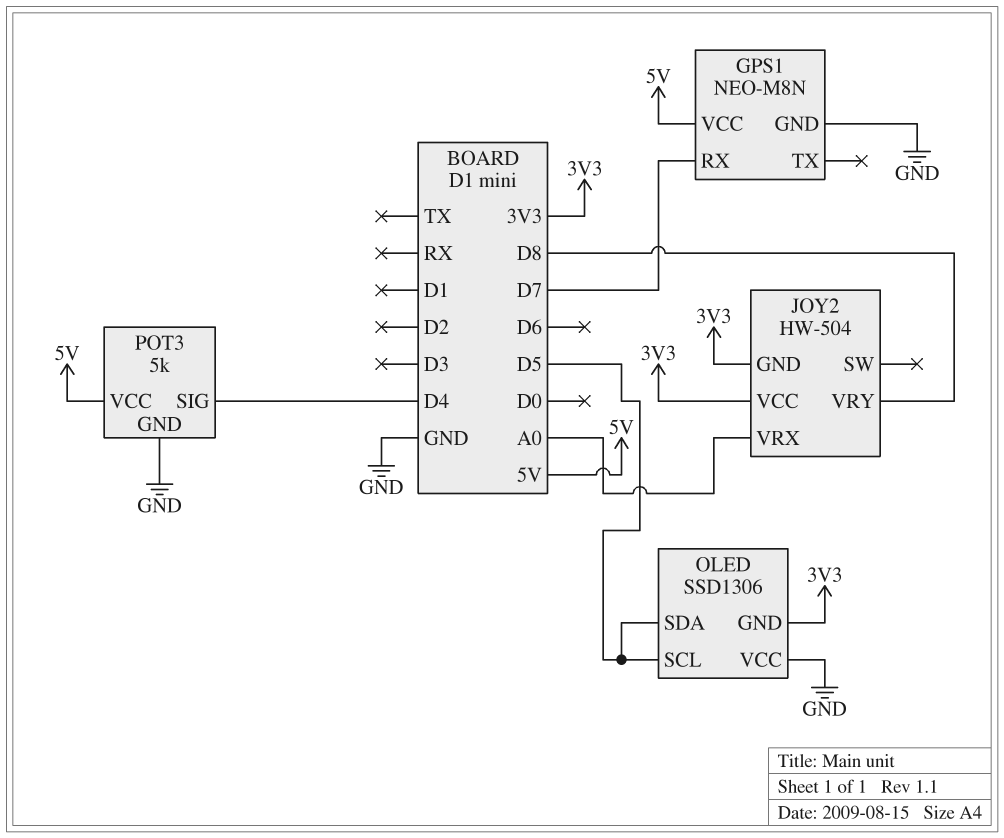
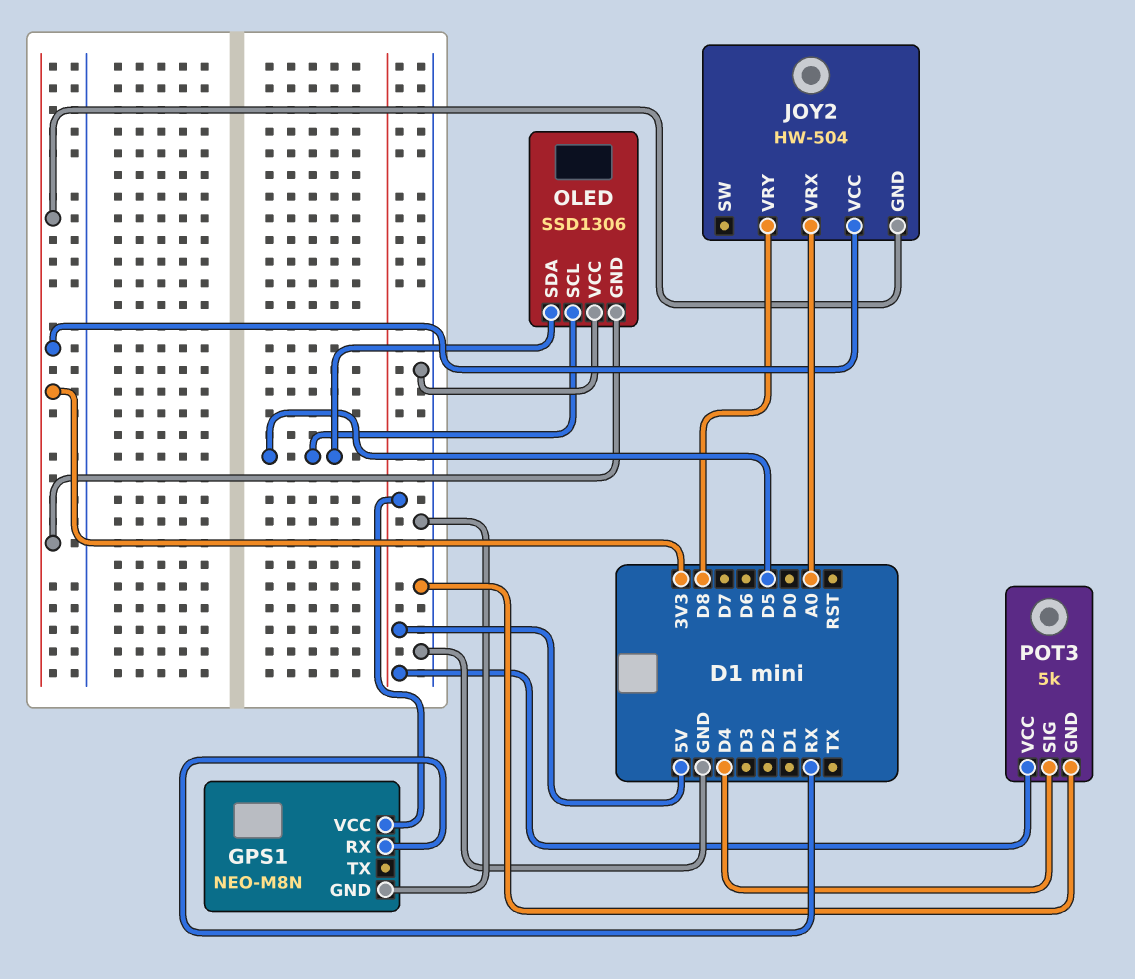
GPS1 pin RX: D7 -> RX

